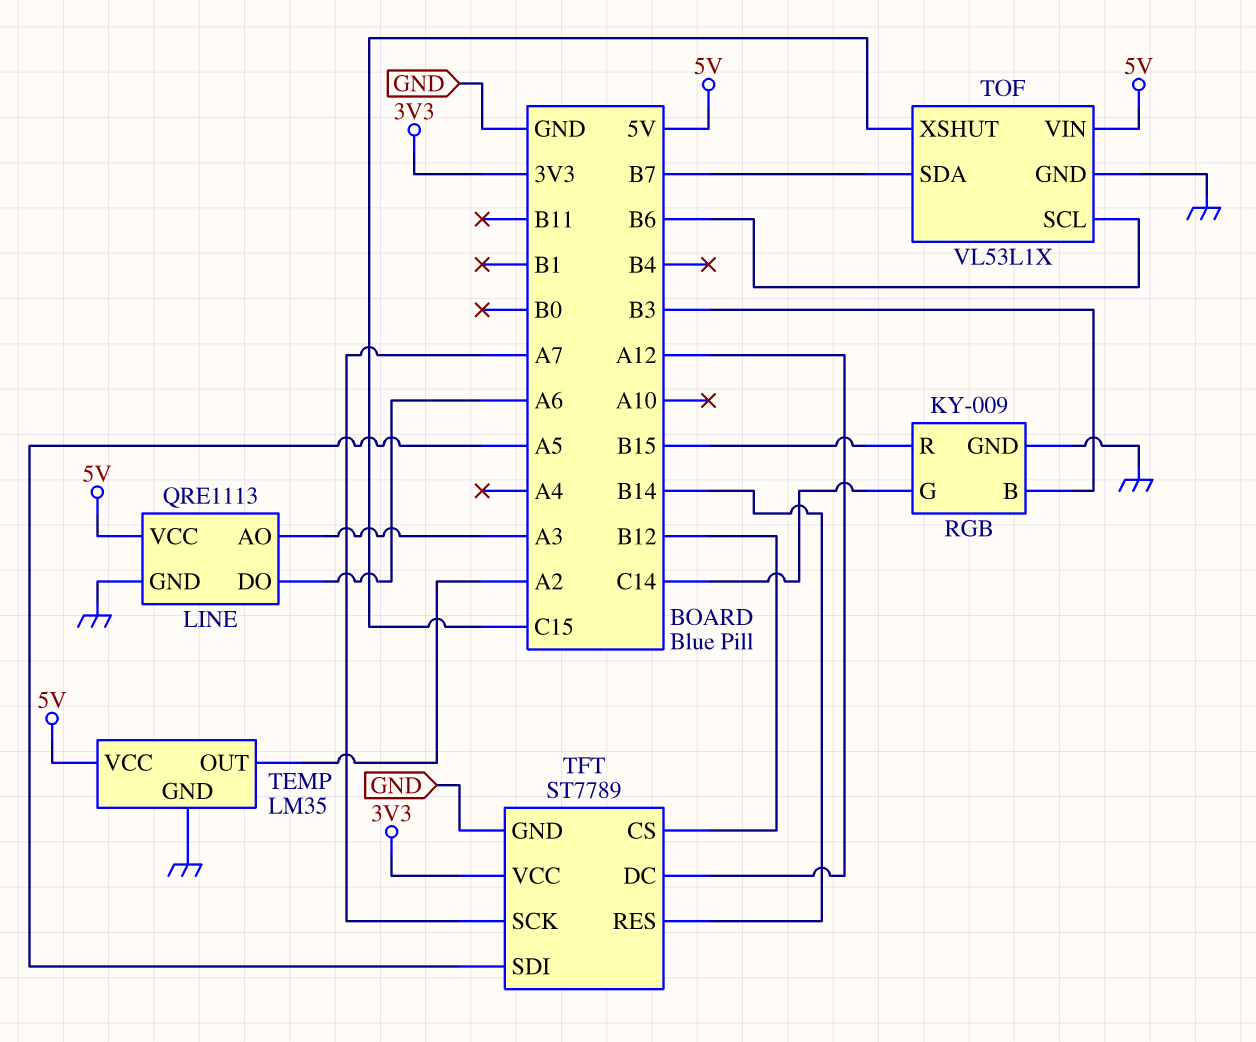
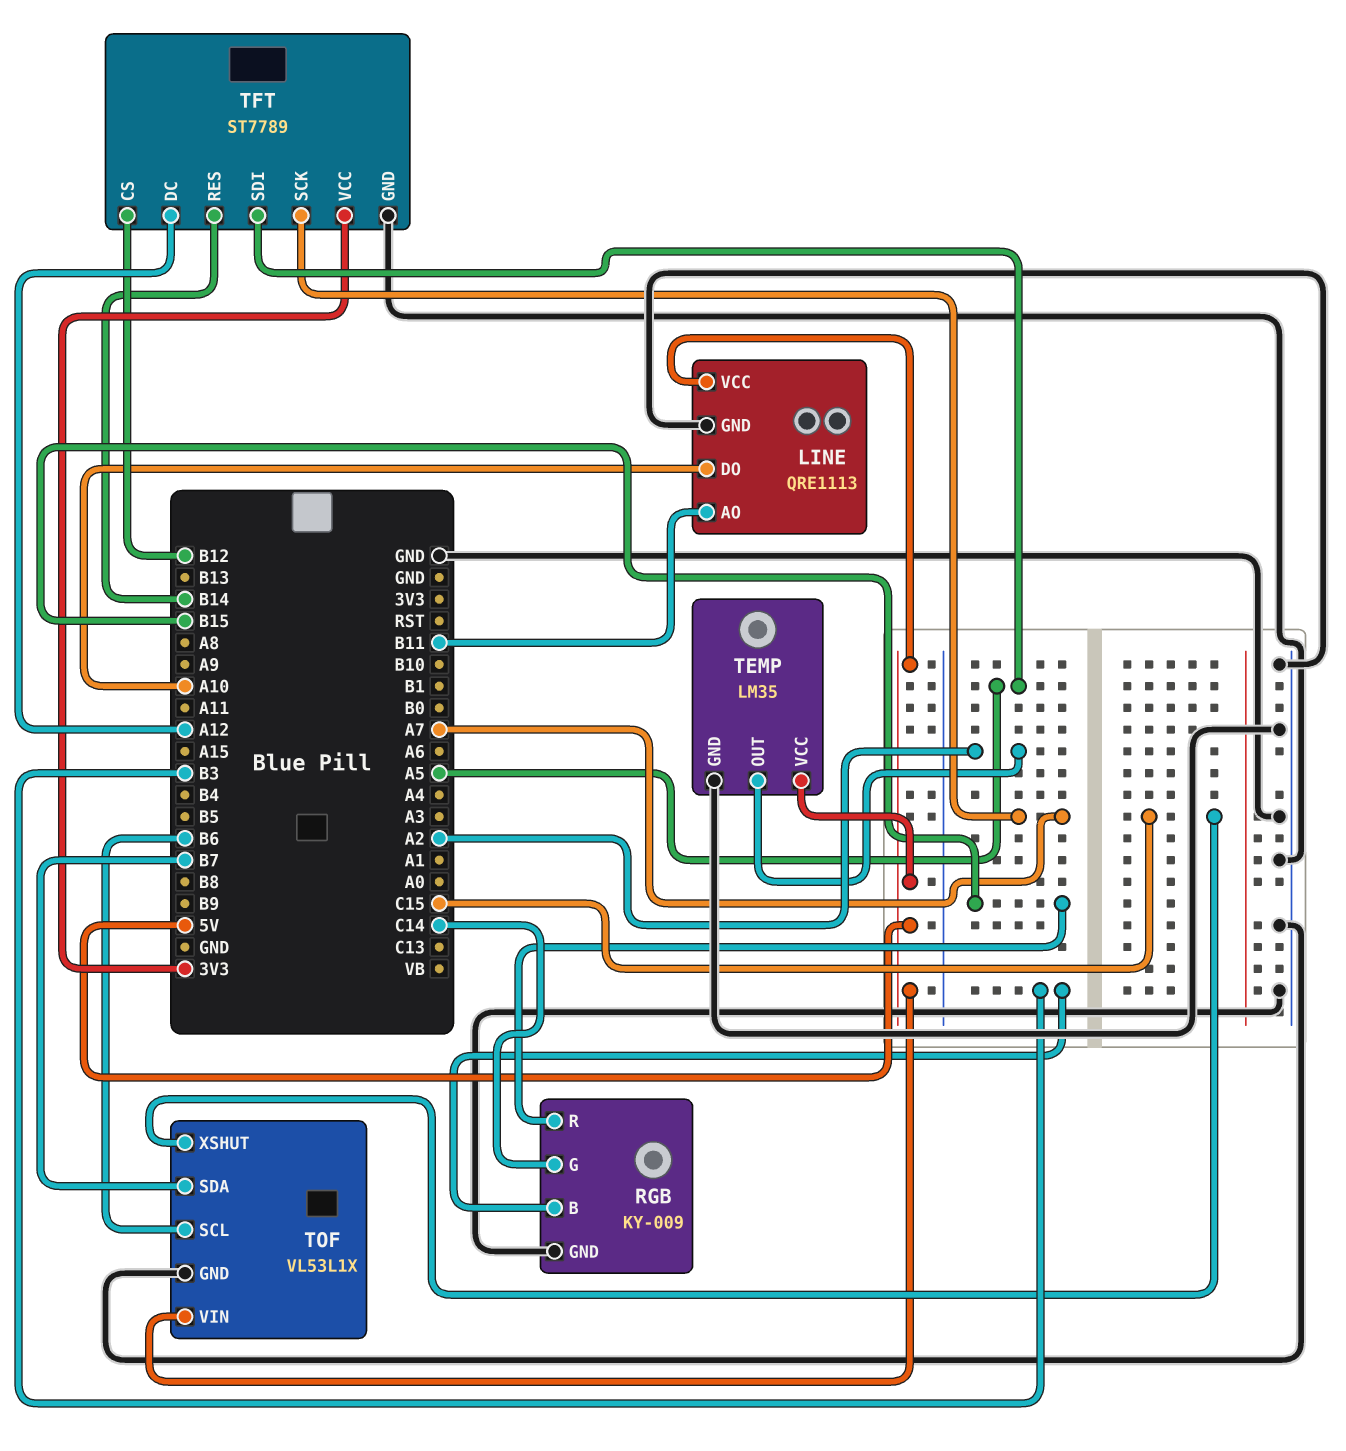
LINE pin AO: A3 -> B11
LINE pin DO: A6 -> A10

